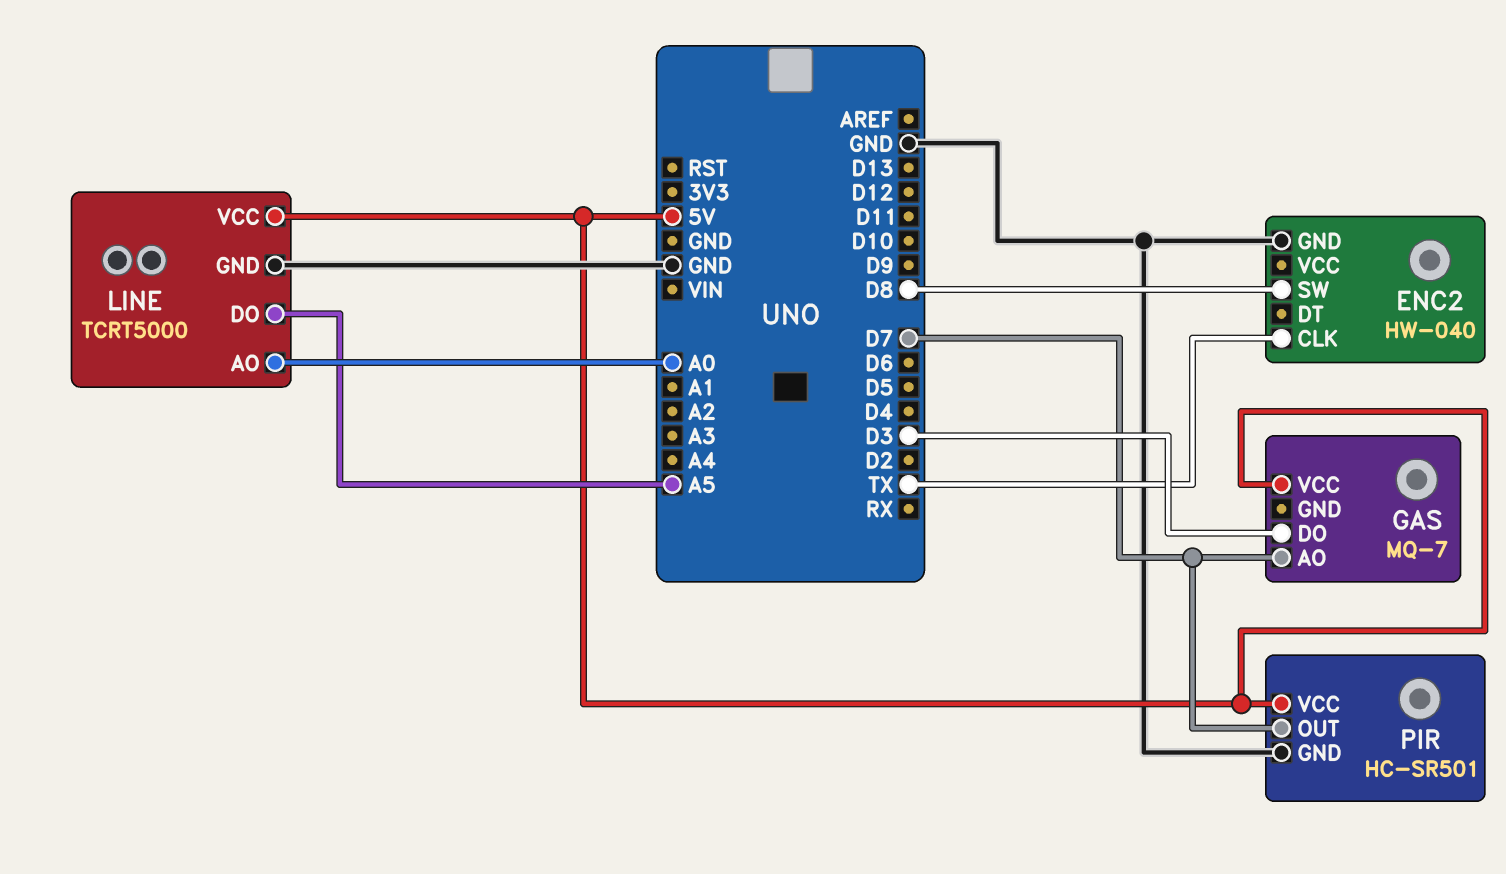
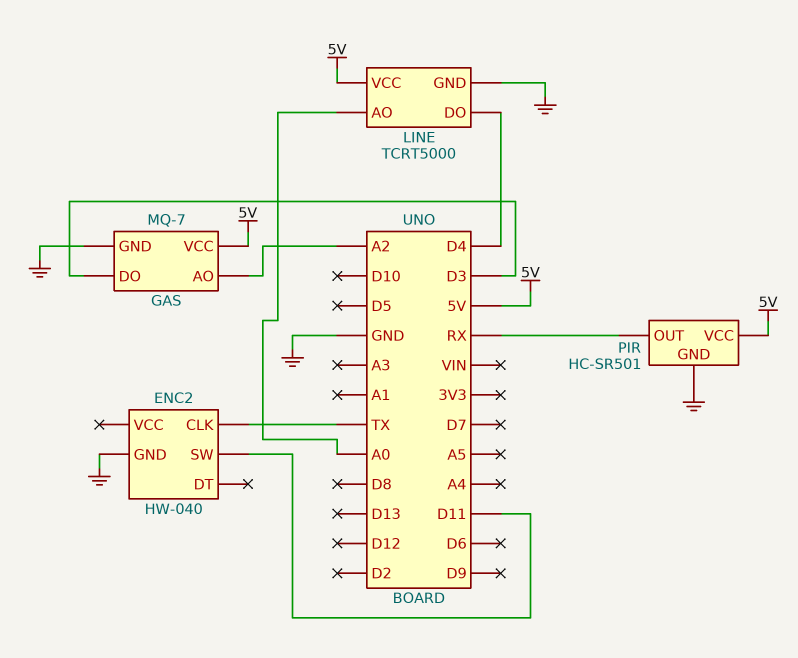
ENC2 pin SW: D8 -> D11
GAS pin AO: D7 -> A2
GAS pin GND: none -> GND
LINE pin DO: A5 -> D4
PIR pin OUT: D7 -> RX

